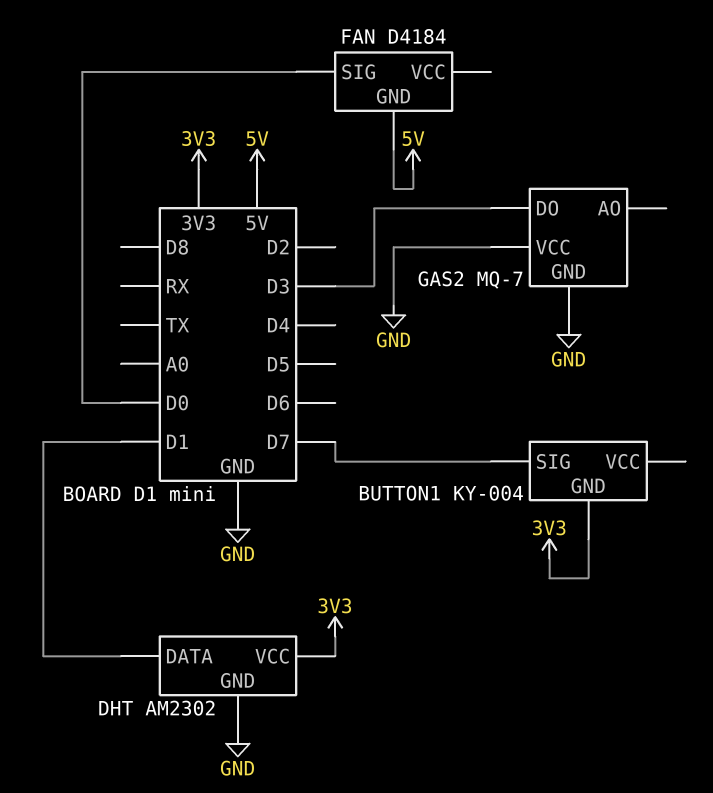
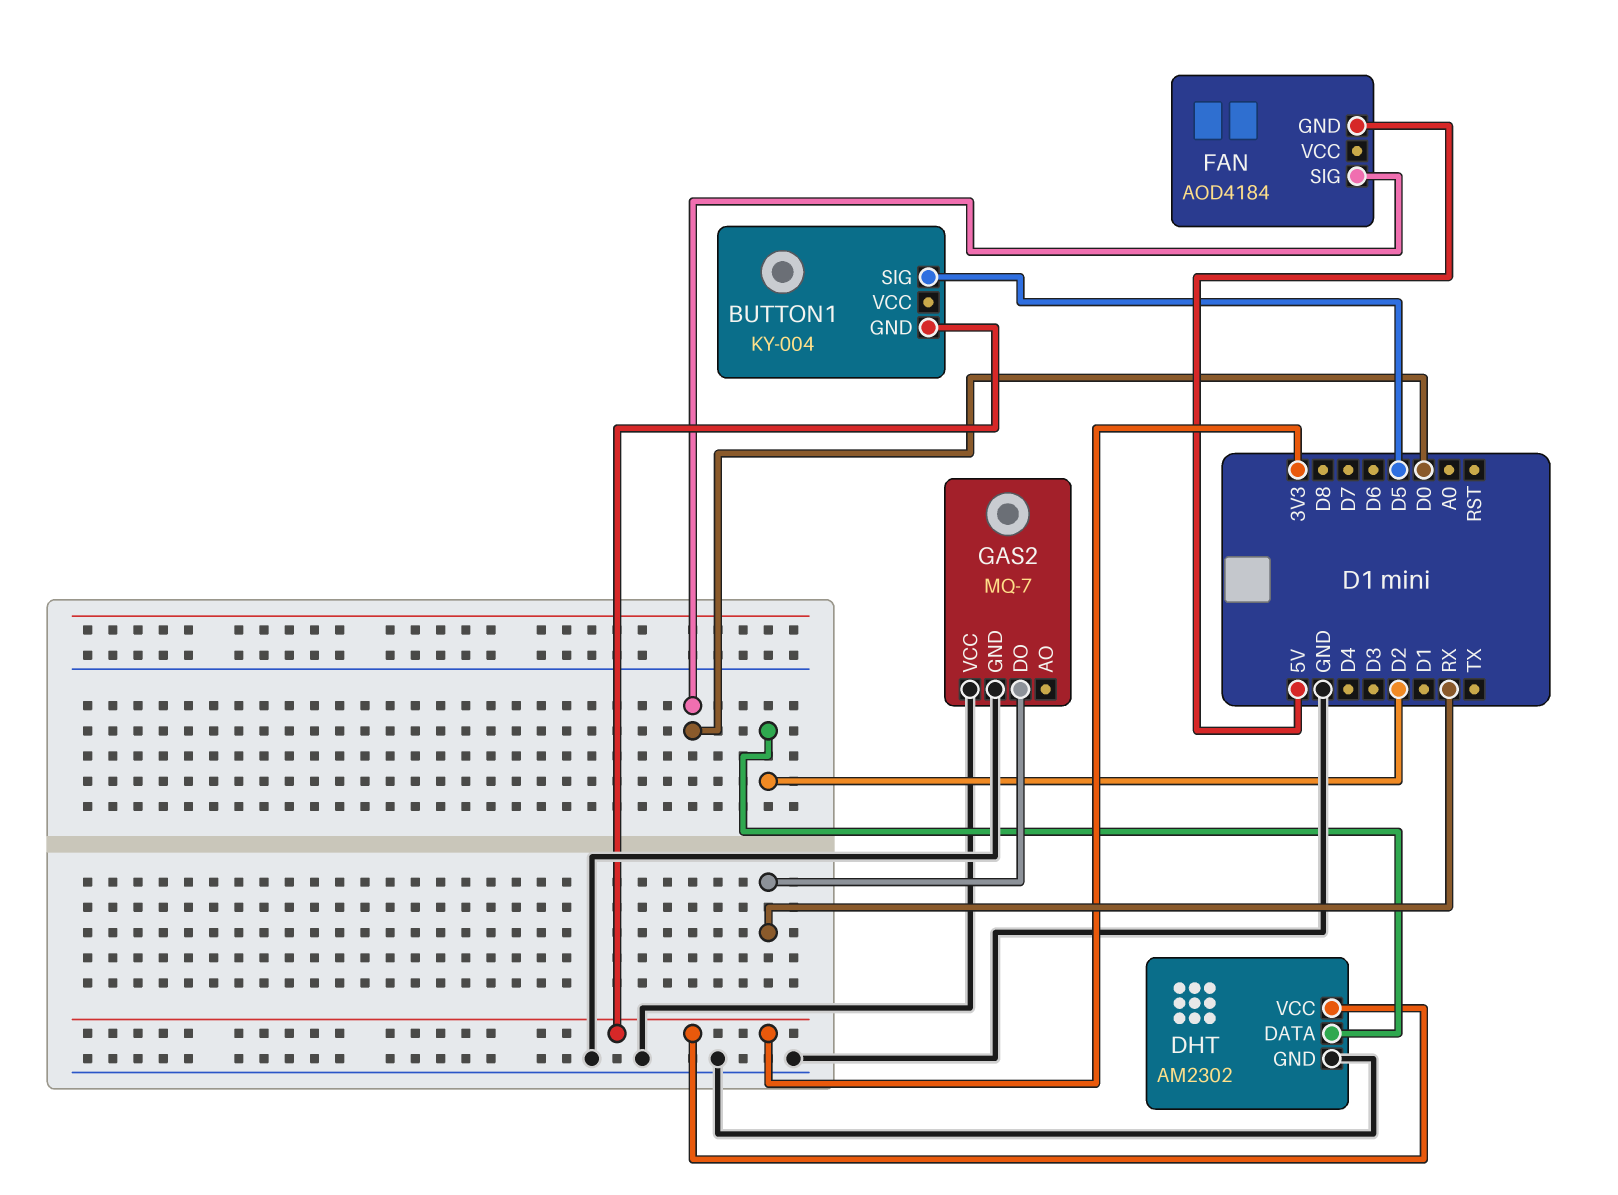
BUTTON1 pin SIG: D7 -> D5
DHT pin DATA: D1 -> D2
FAN: D4184 -> AOD4184
GAS2 pin DO: D3 -> RX

